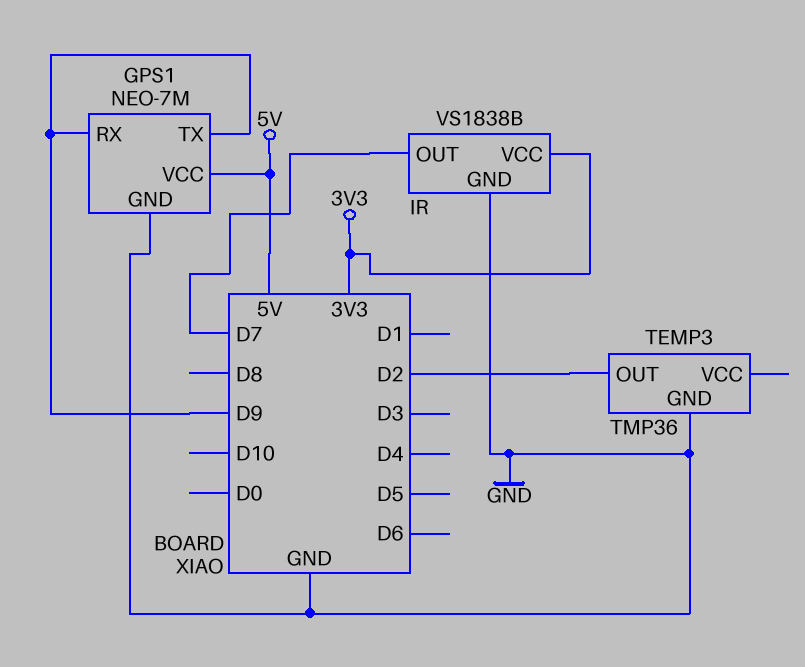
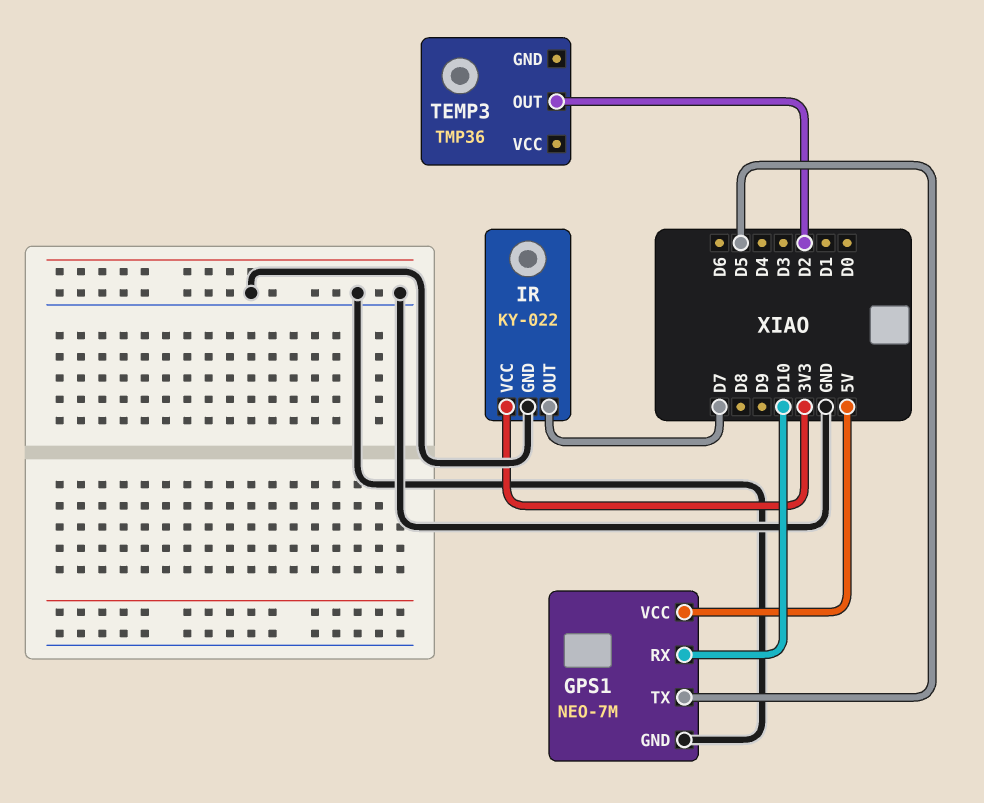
GPS1 pin RX: D9 -> D10
GPS1 pin TX: D9 -> D5
IR: VS1838B -> KY-022
TEMP3 pin GND: GND -> none

